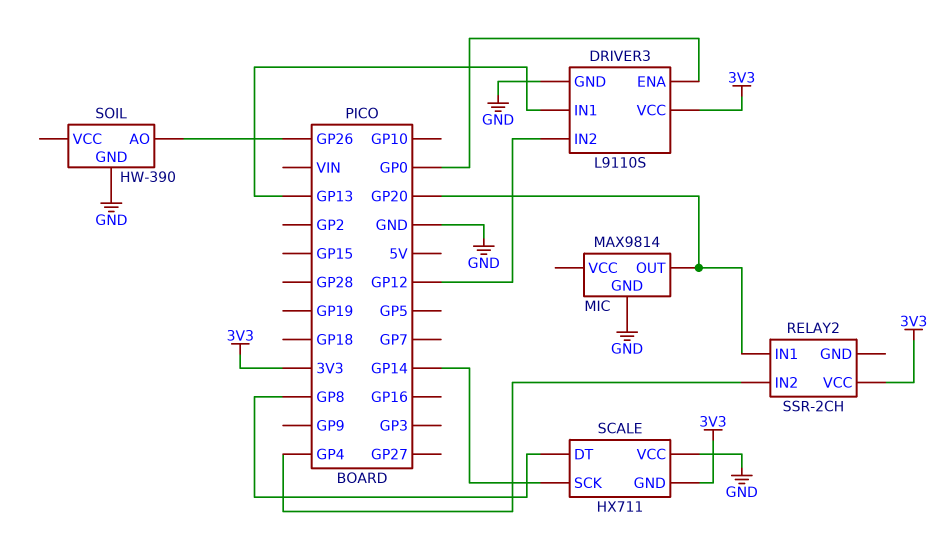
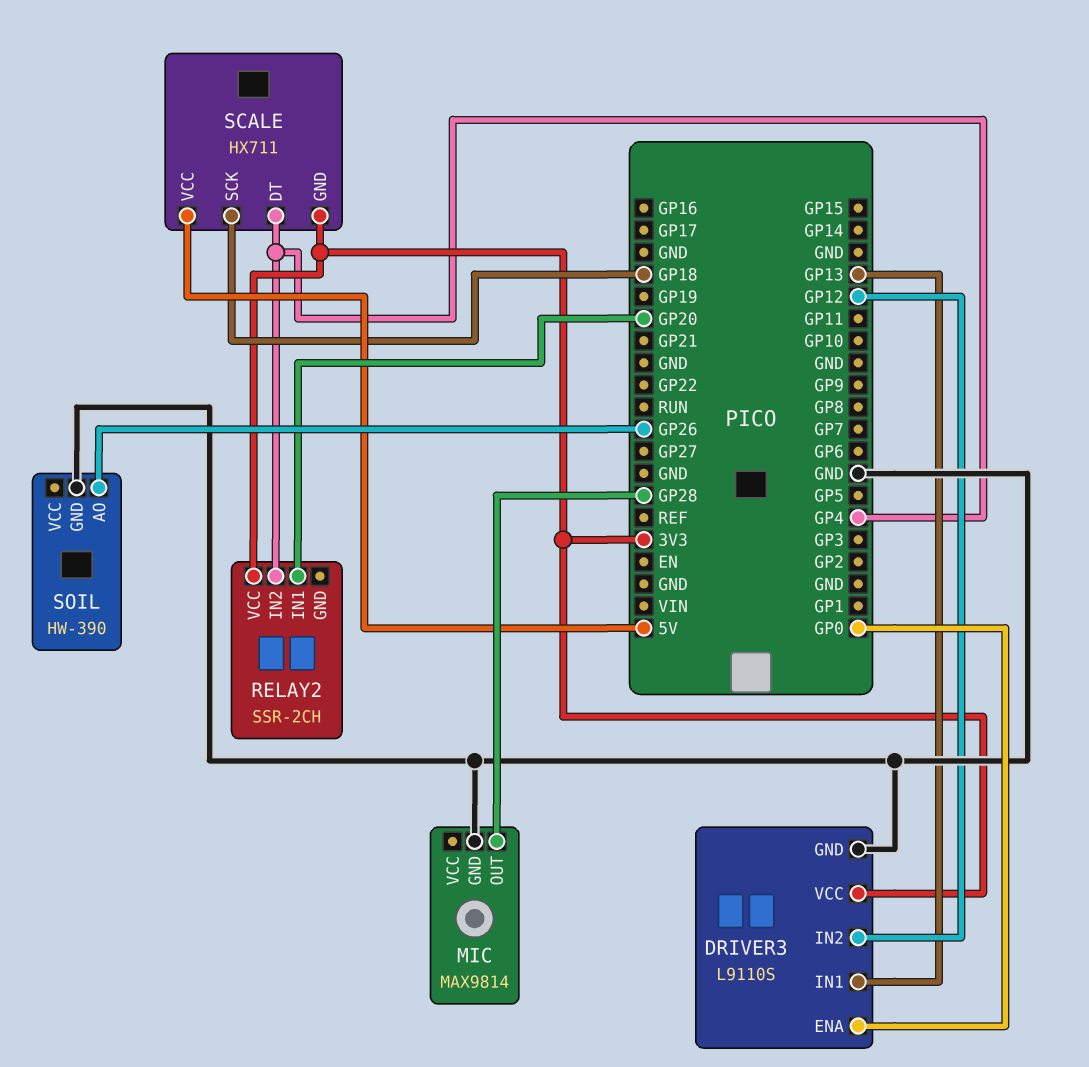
MIC pin OUT: GP20 -> GP28
SCALE pin DT: GP8 -> GP4
SCALE pin SCK: GP14 -> GP18
SCALE pin VCC: GND -> 5V

